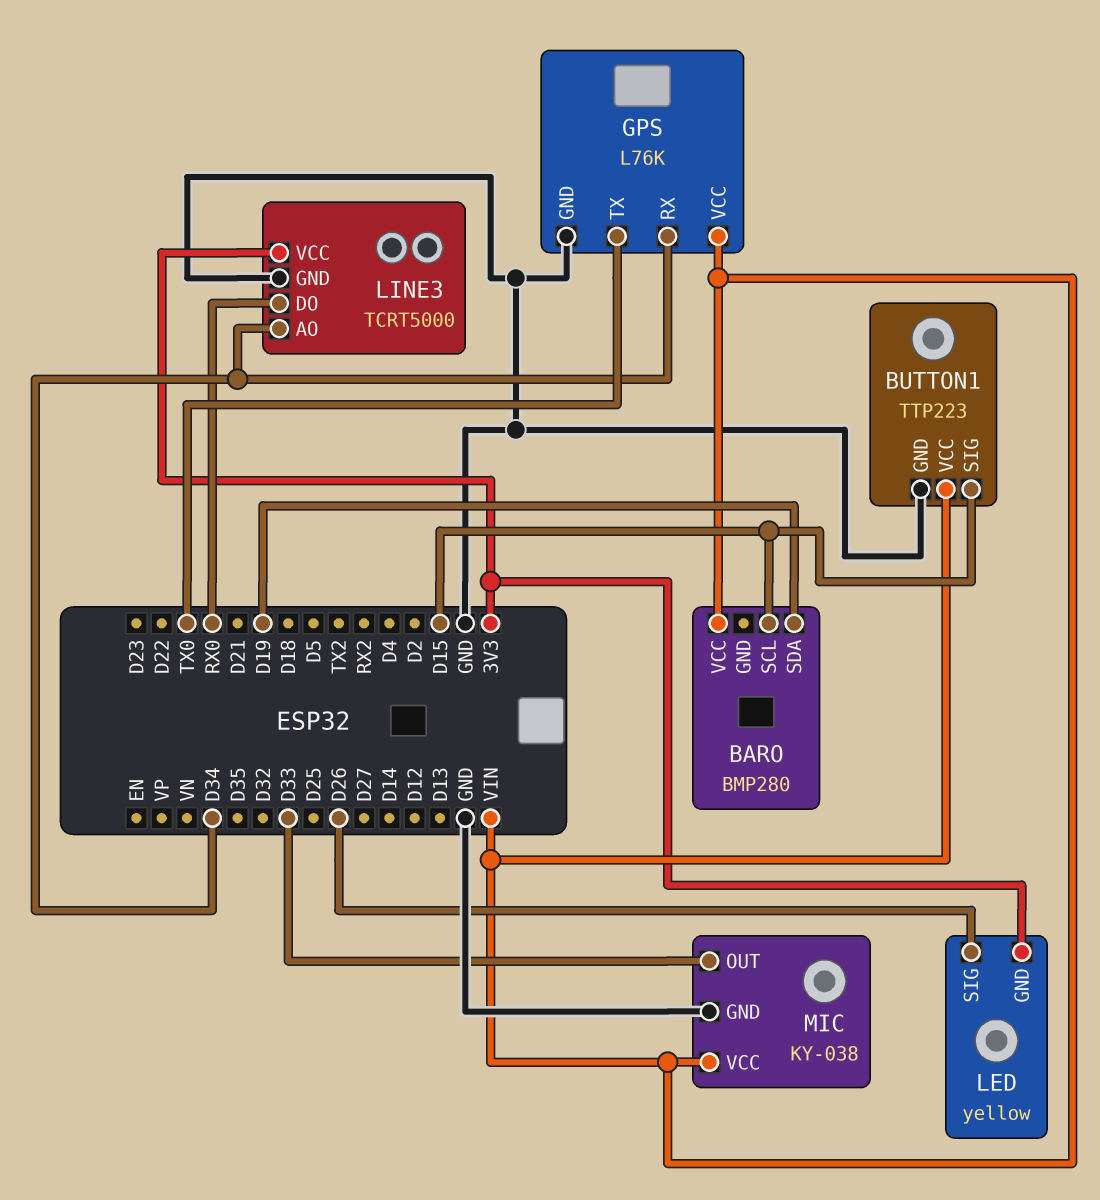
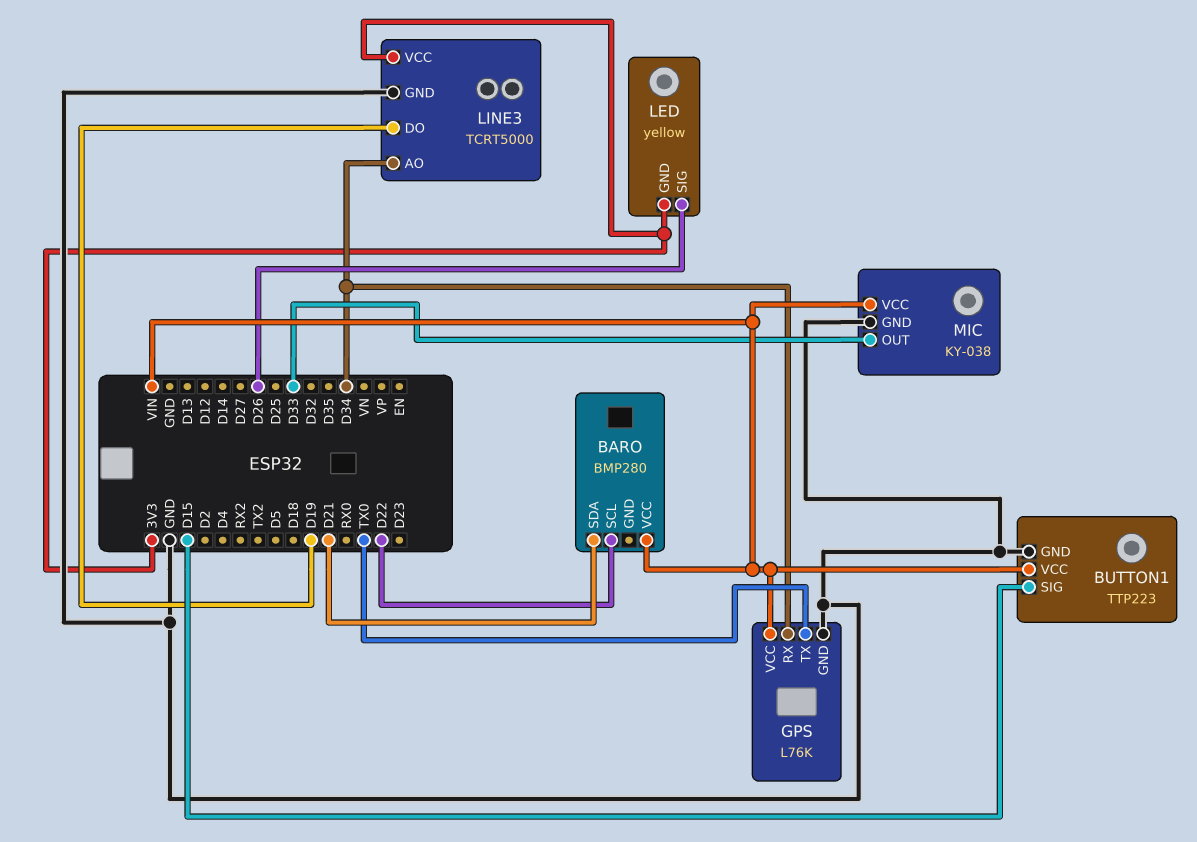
BARO pin SCL: D15 -> D22
BARO pin SDA: D19 -> D21
LINE3 pin DO: RX0 -> D19

